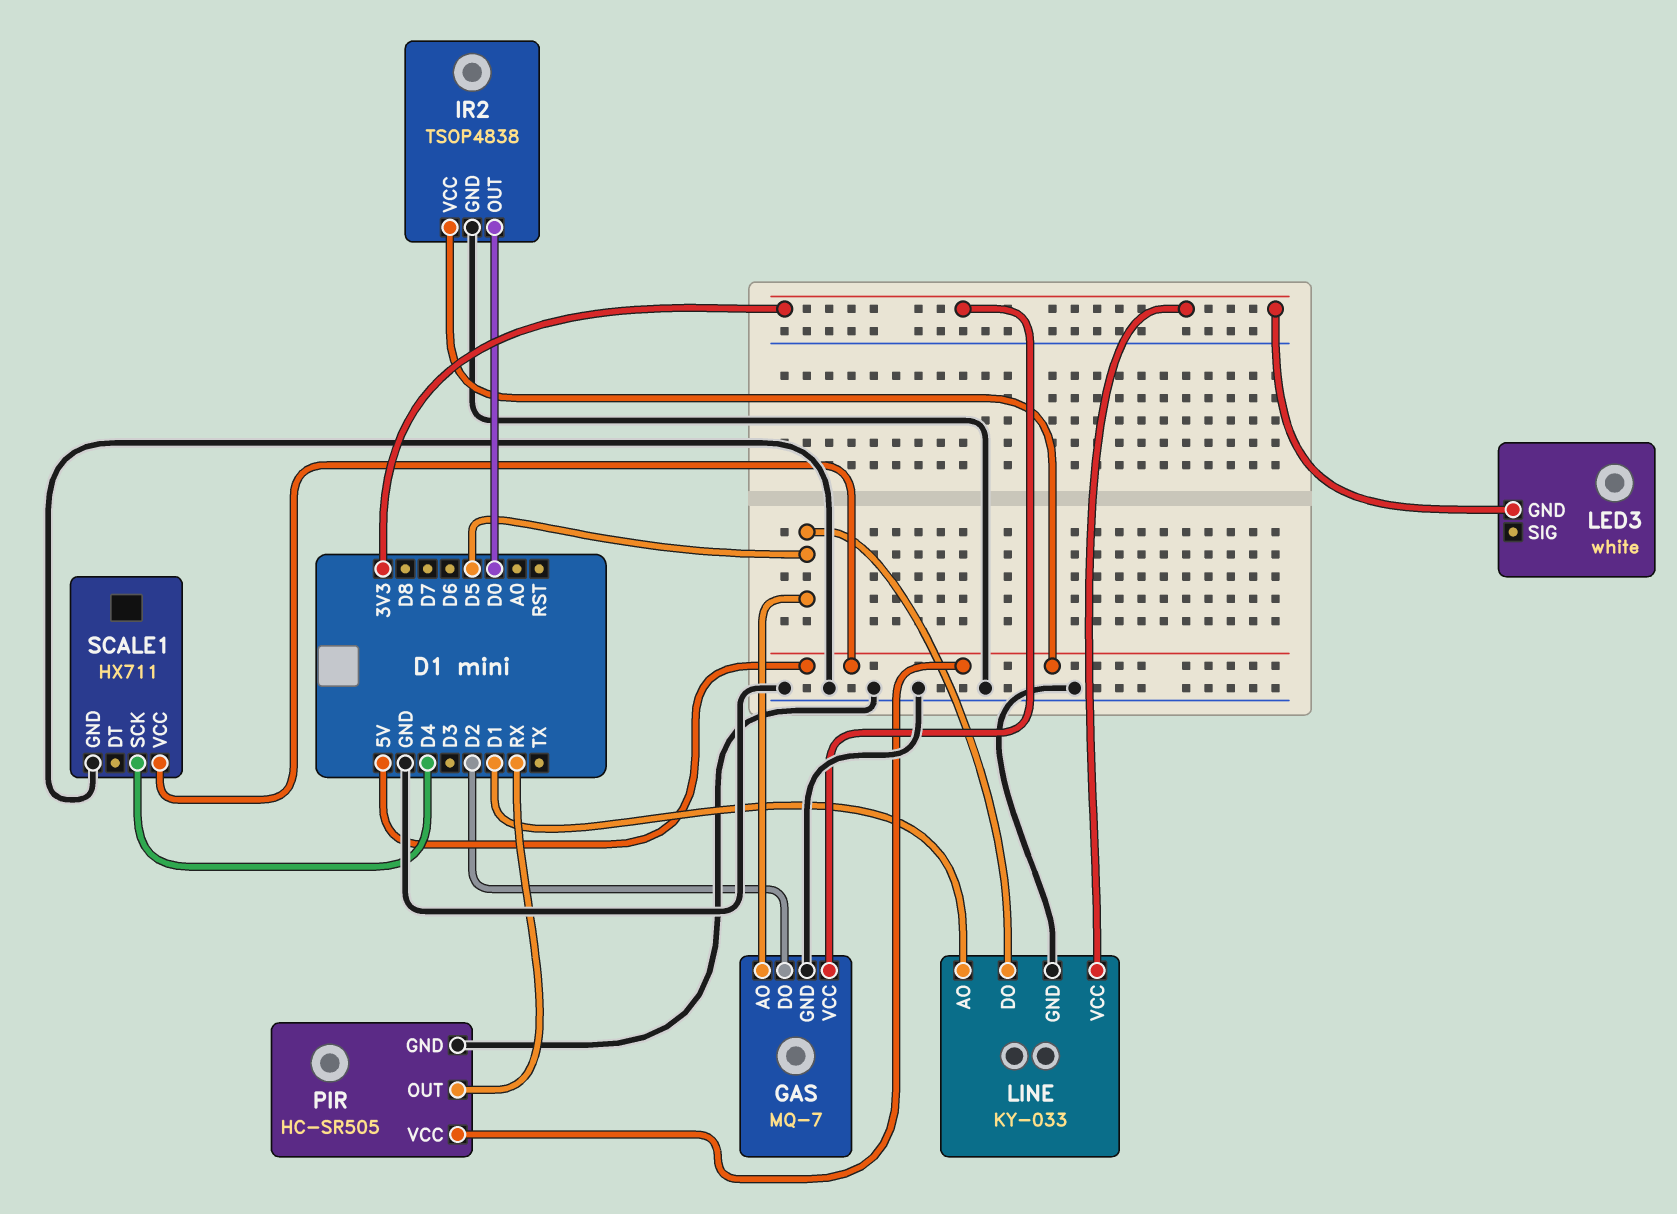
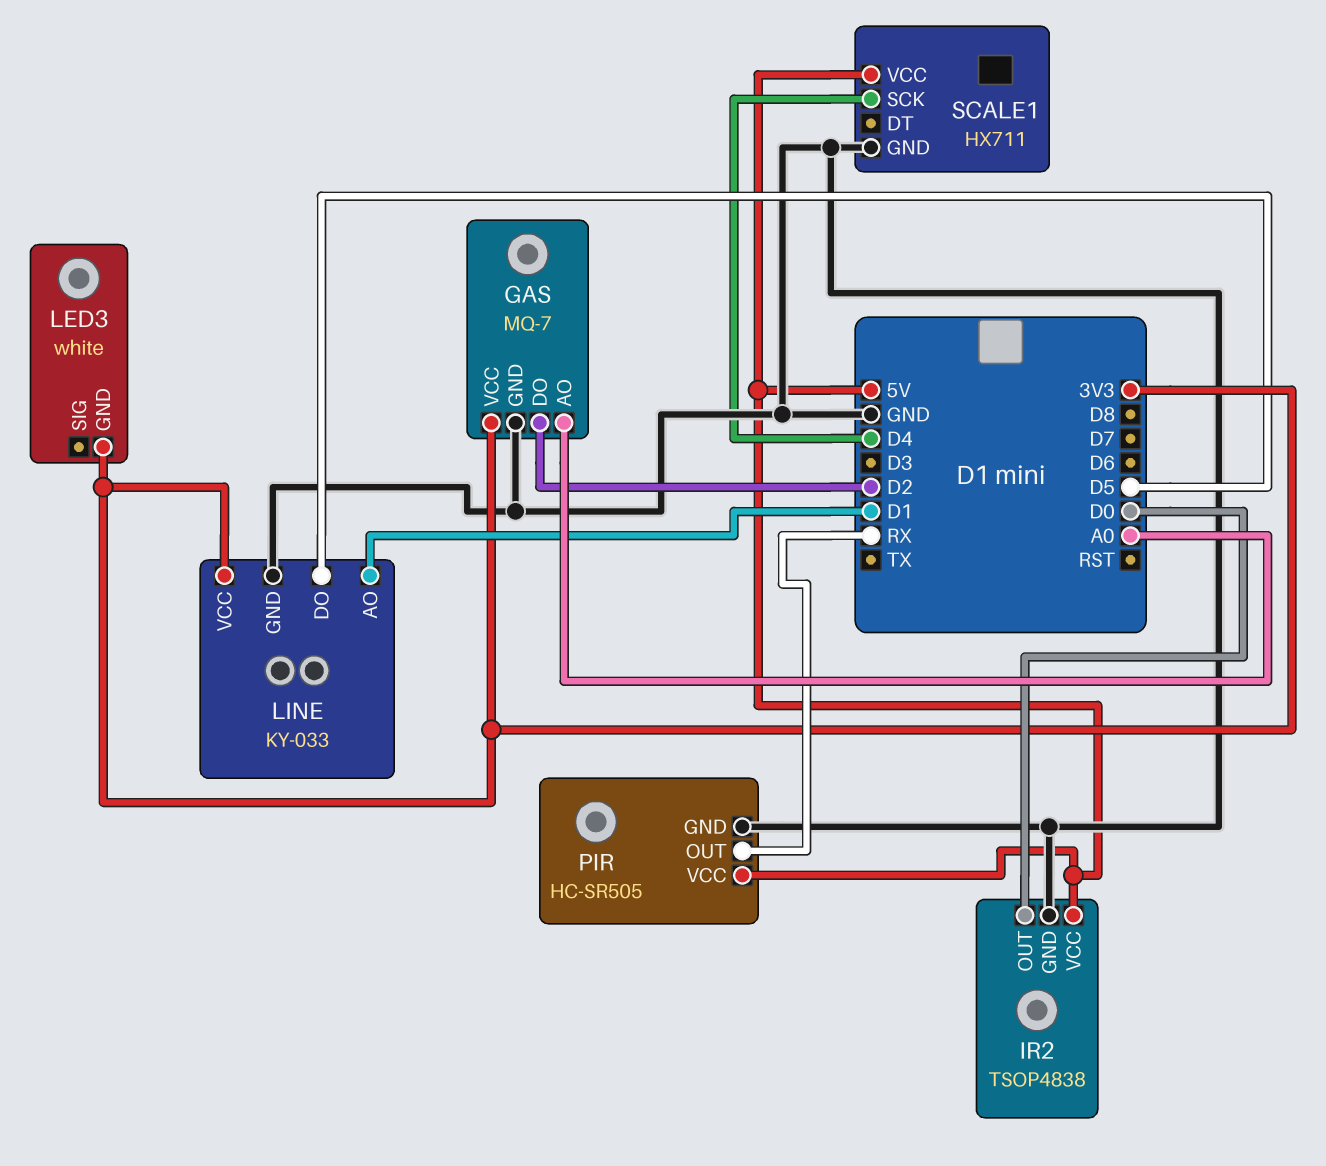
GAS pin AO: D5 -> A0

